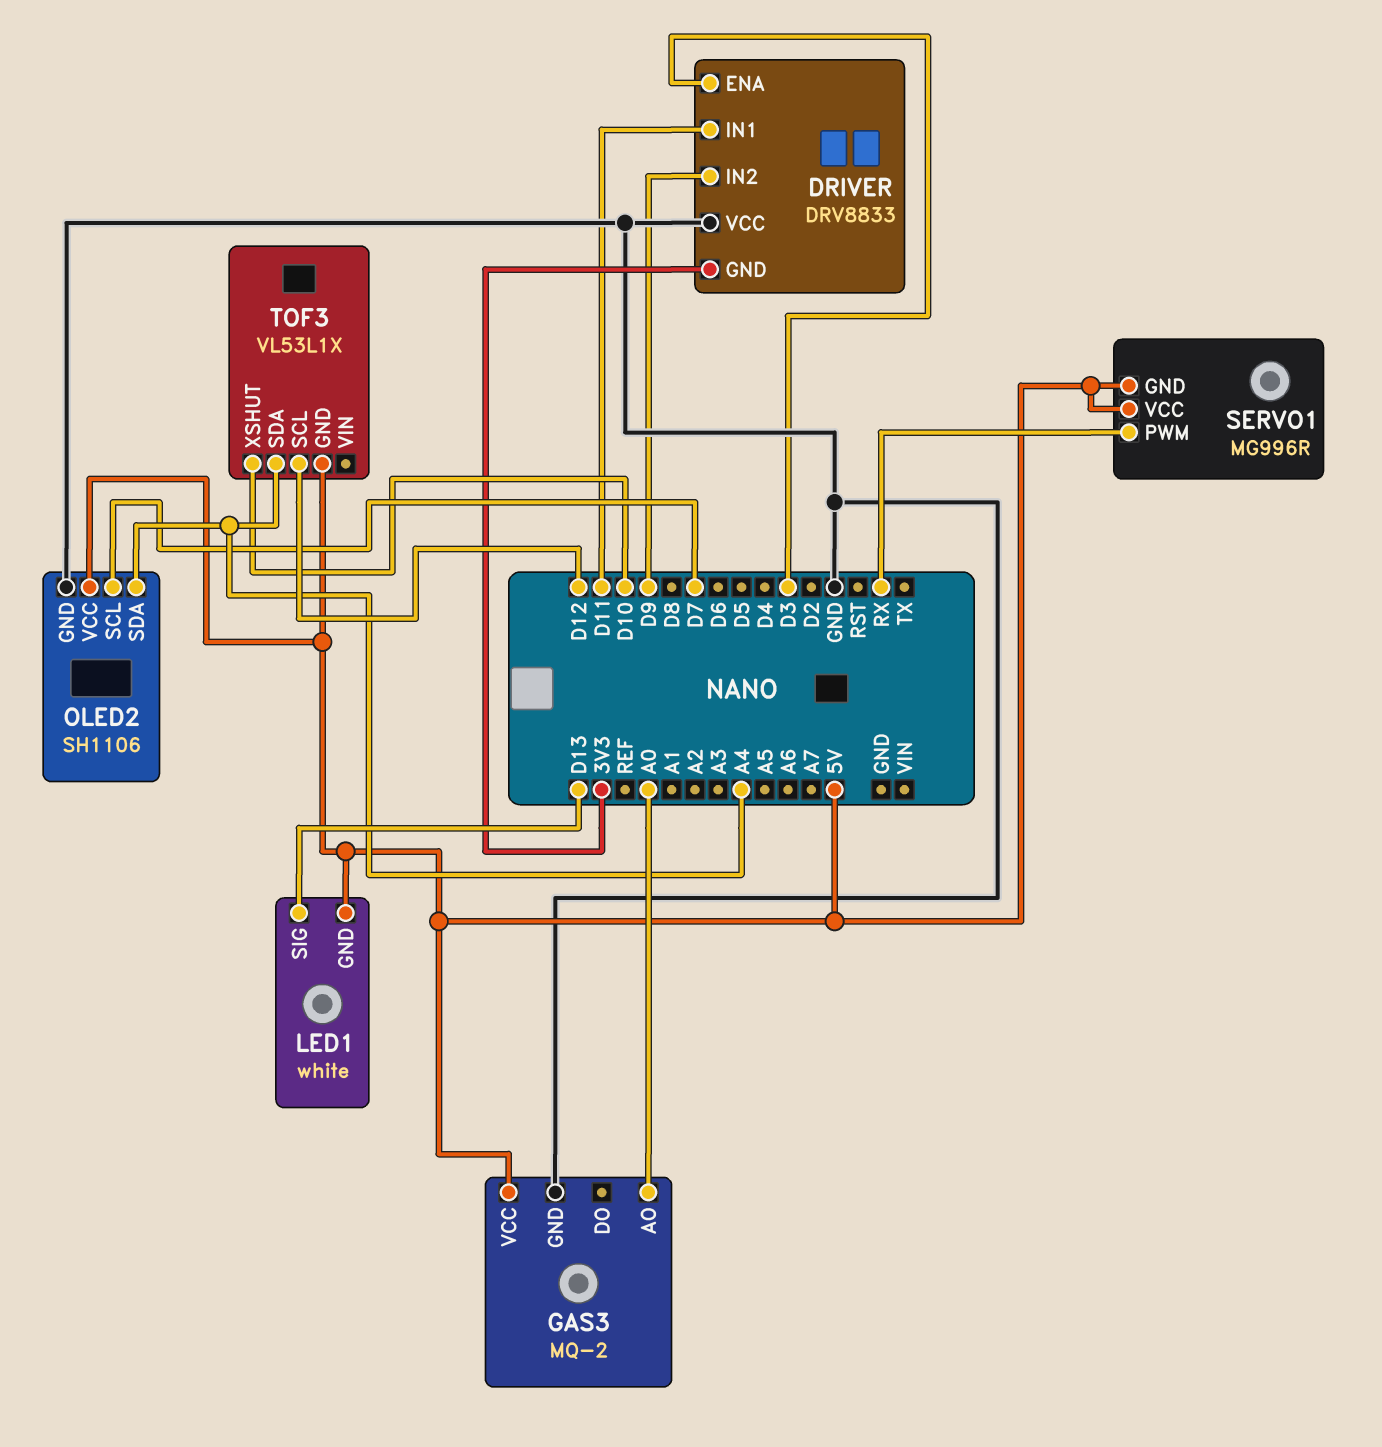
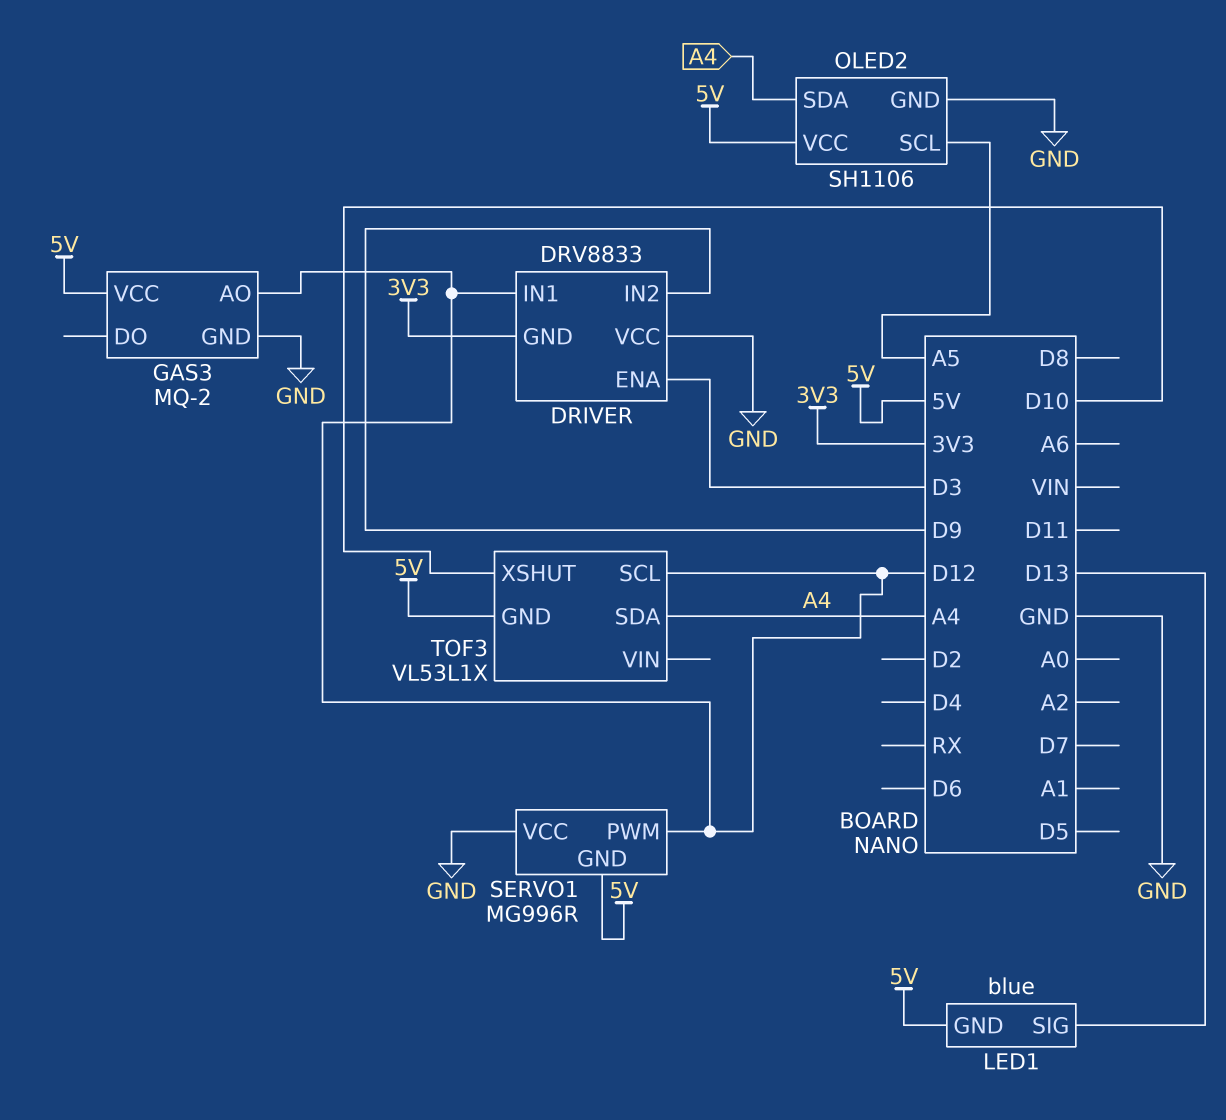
DRIVER pin IN1: D11 -> D12
GAS3 pin AO: A0 -> D12
LED1: white -> blue
OLED2 pin SCL: D7 -> A5
SERVO1 pin PWM: RX -> D12
SERVO1 pin VCC: 5V -> GND

